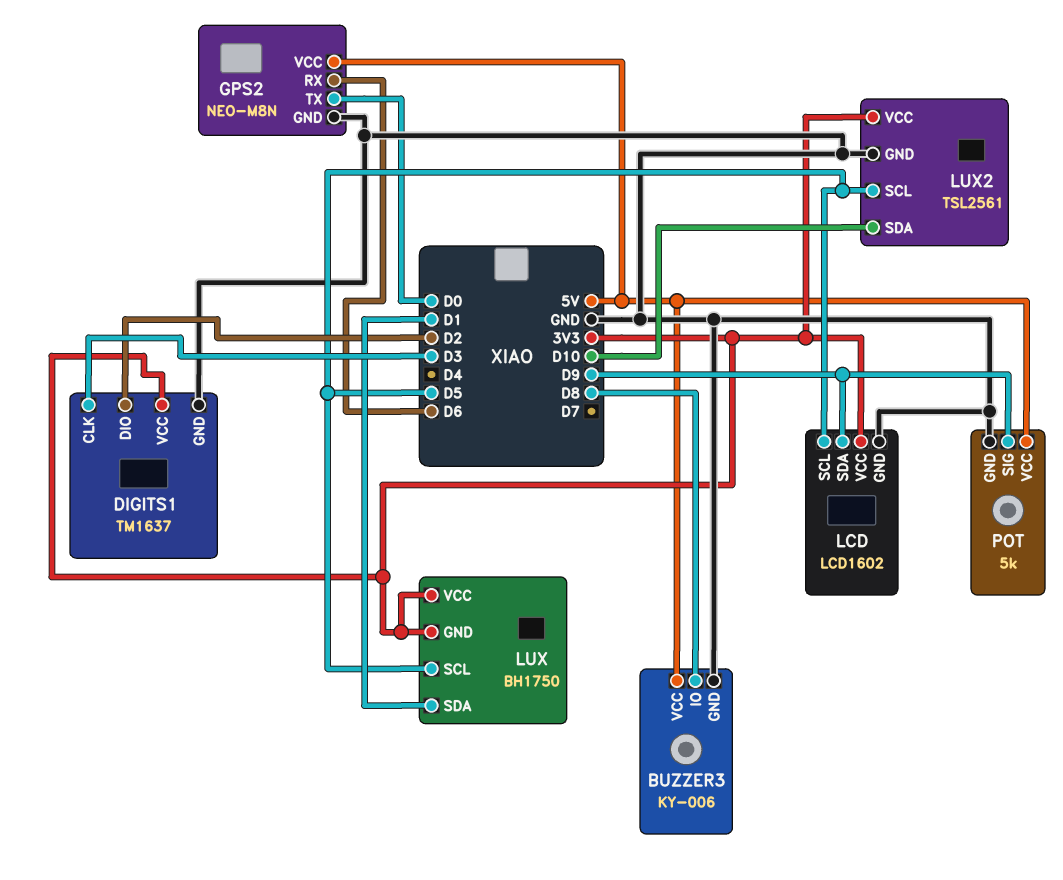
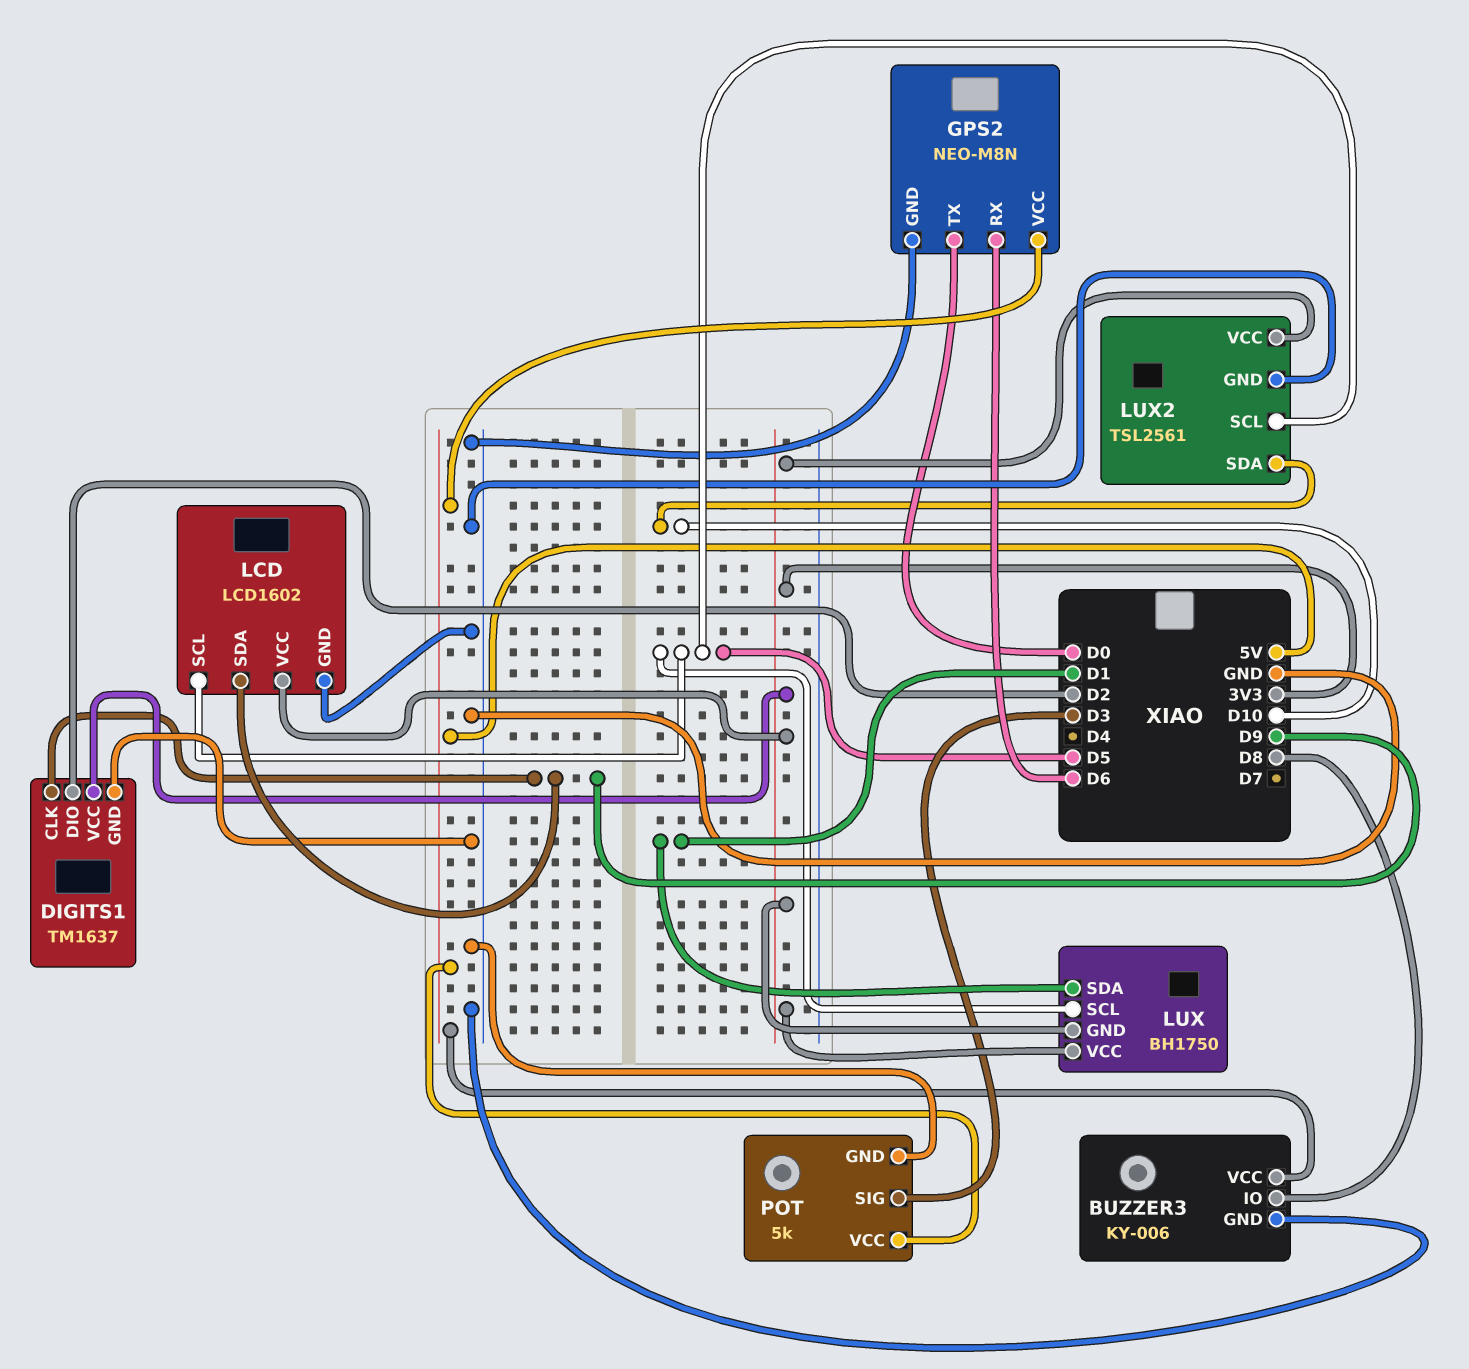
DIGITS1 pin CLK: D3 -> D9
POT pin SIG: D9 -> D3

